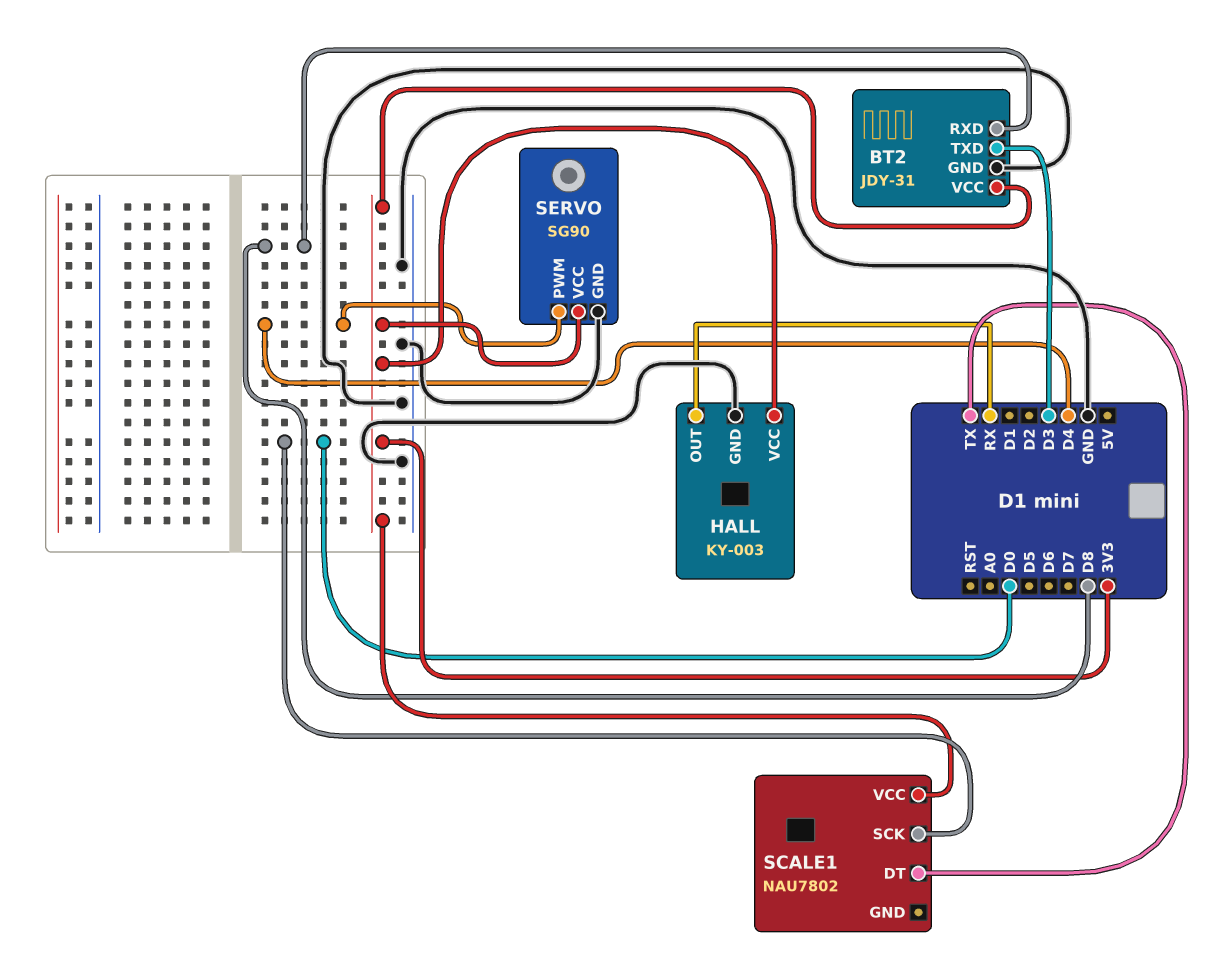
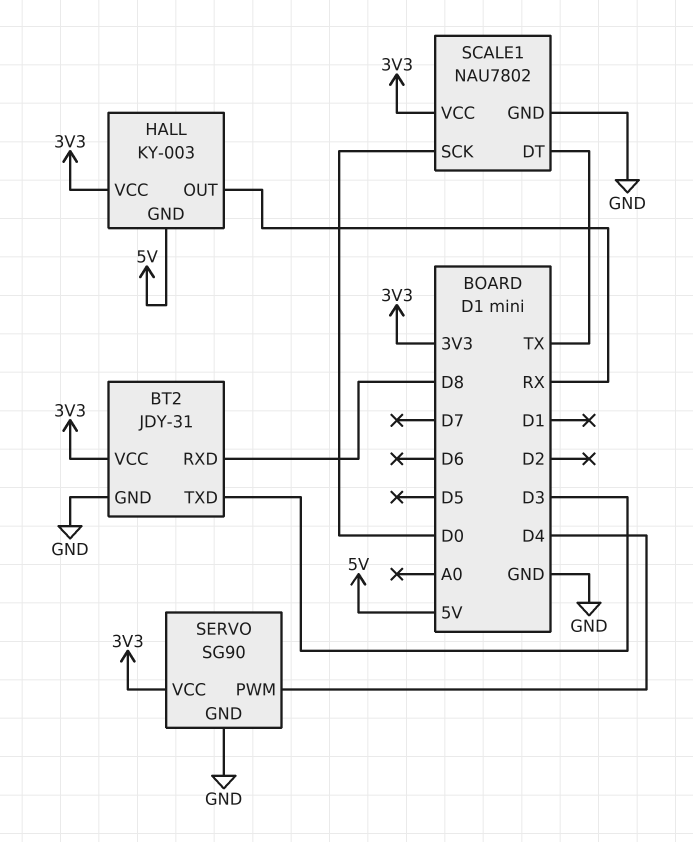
HALL pin GND: GND -> 5V
SCALE1 pin GND: none -> GND

